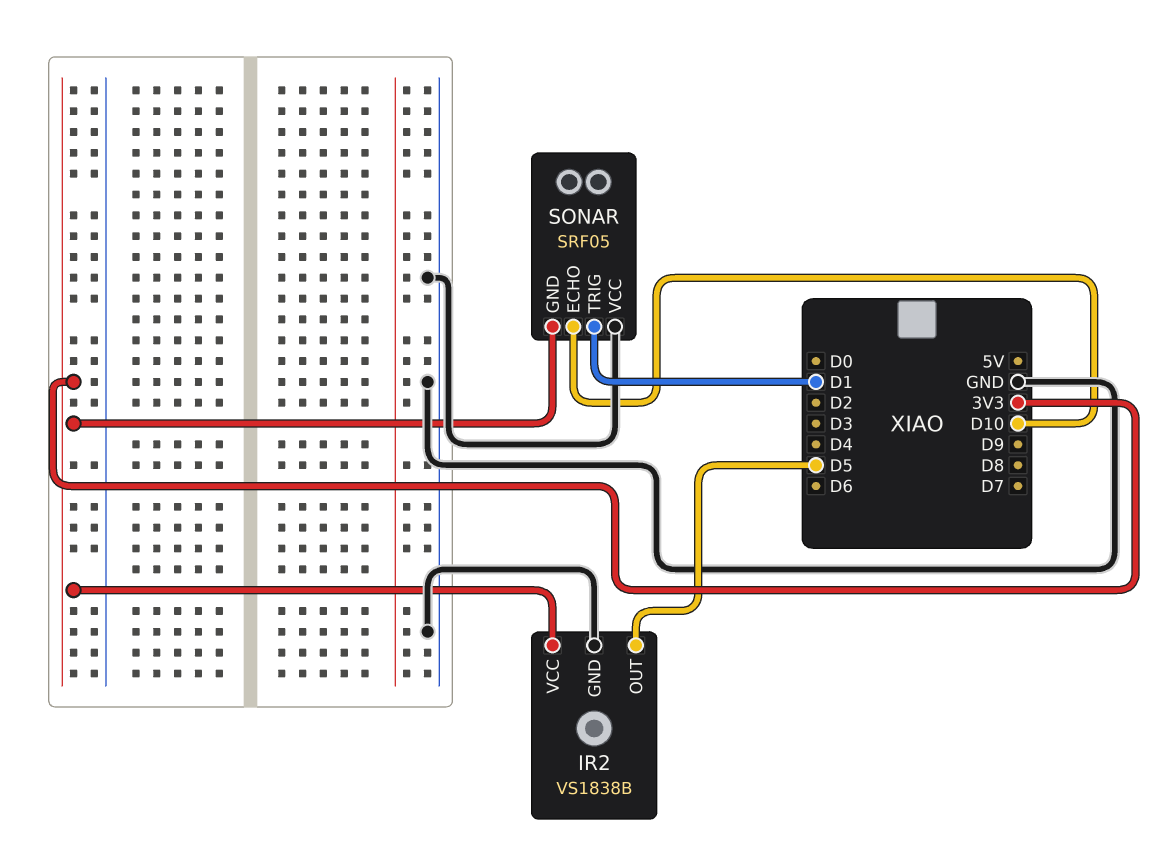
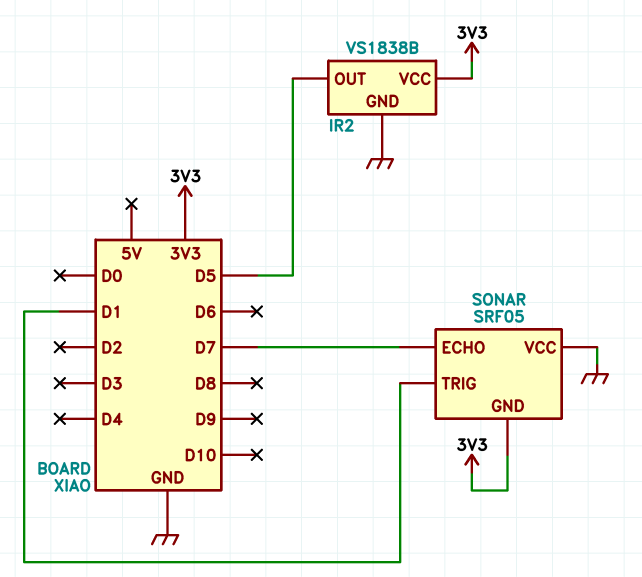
SONAR pin ECHO: D10 -> D7

